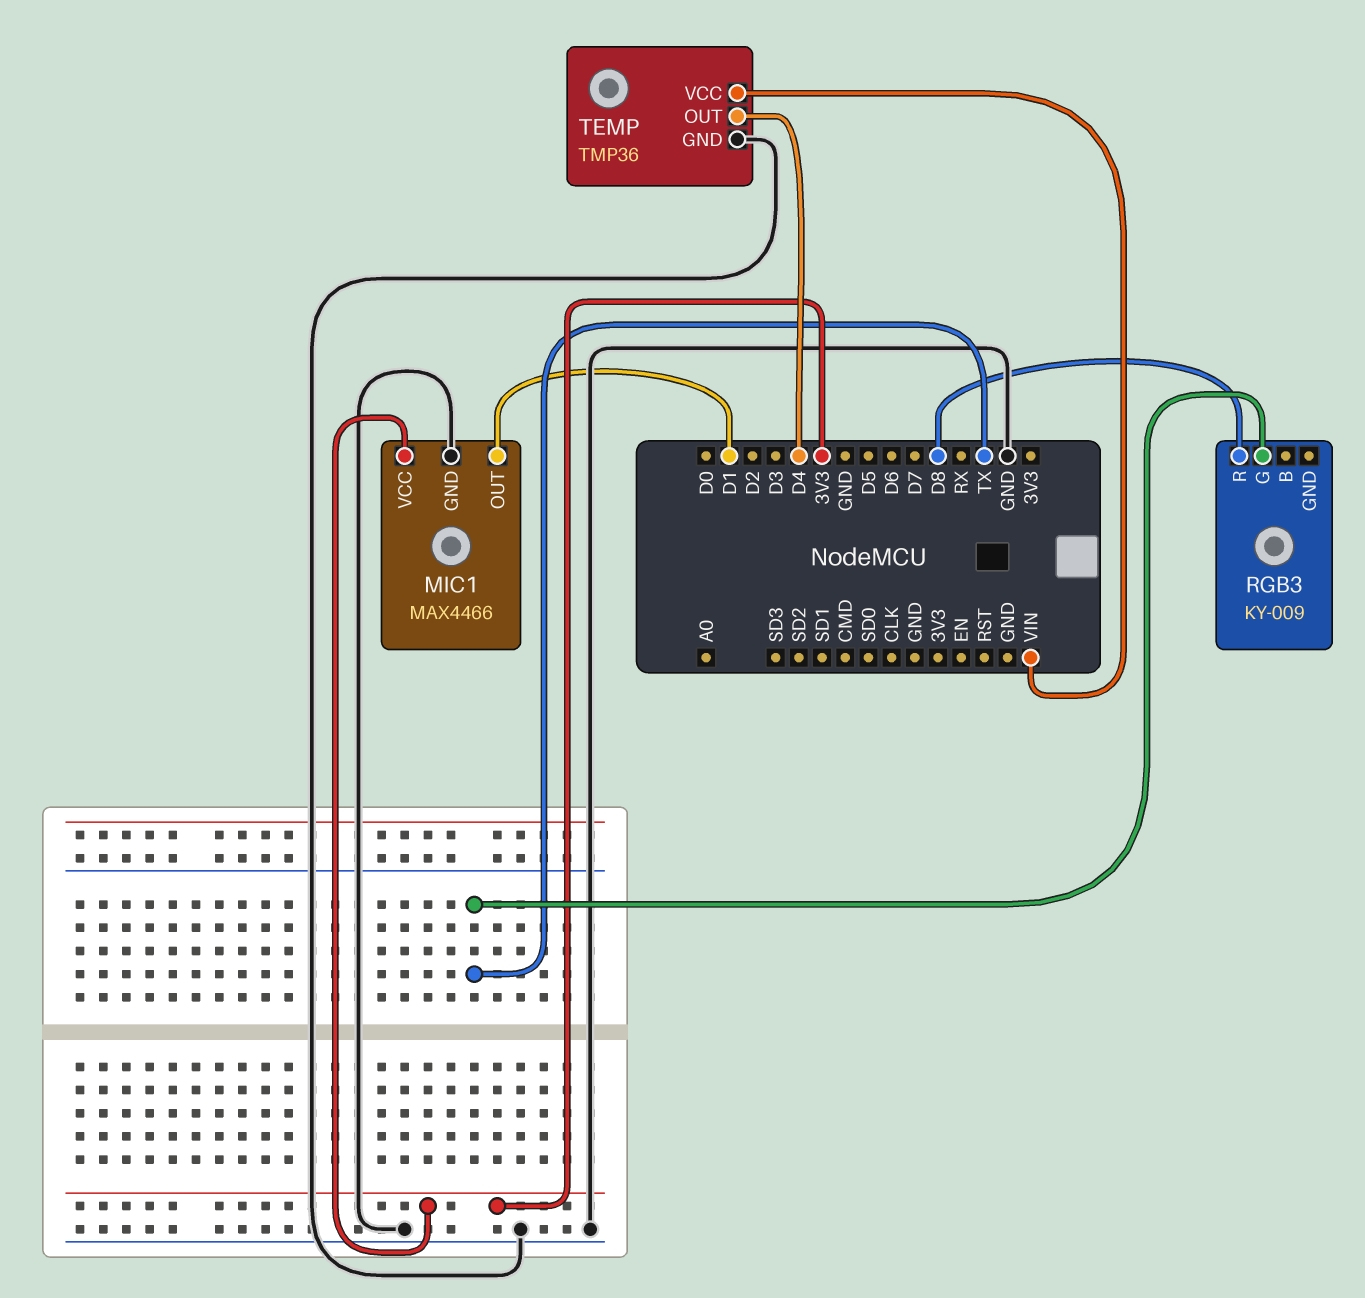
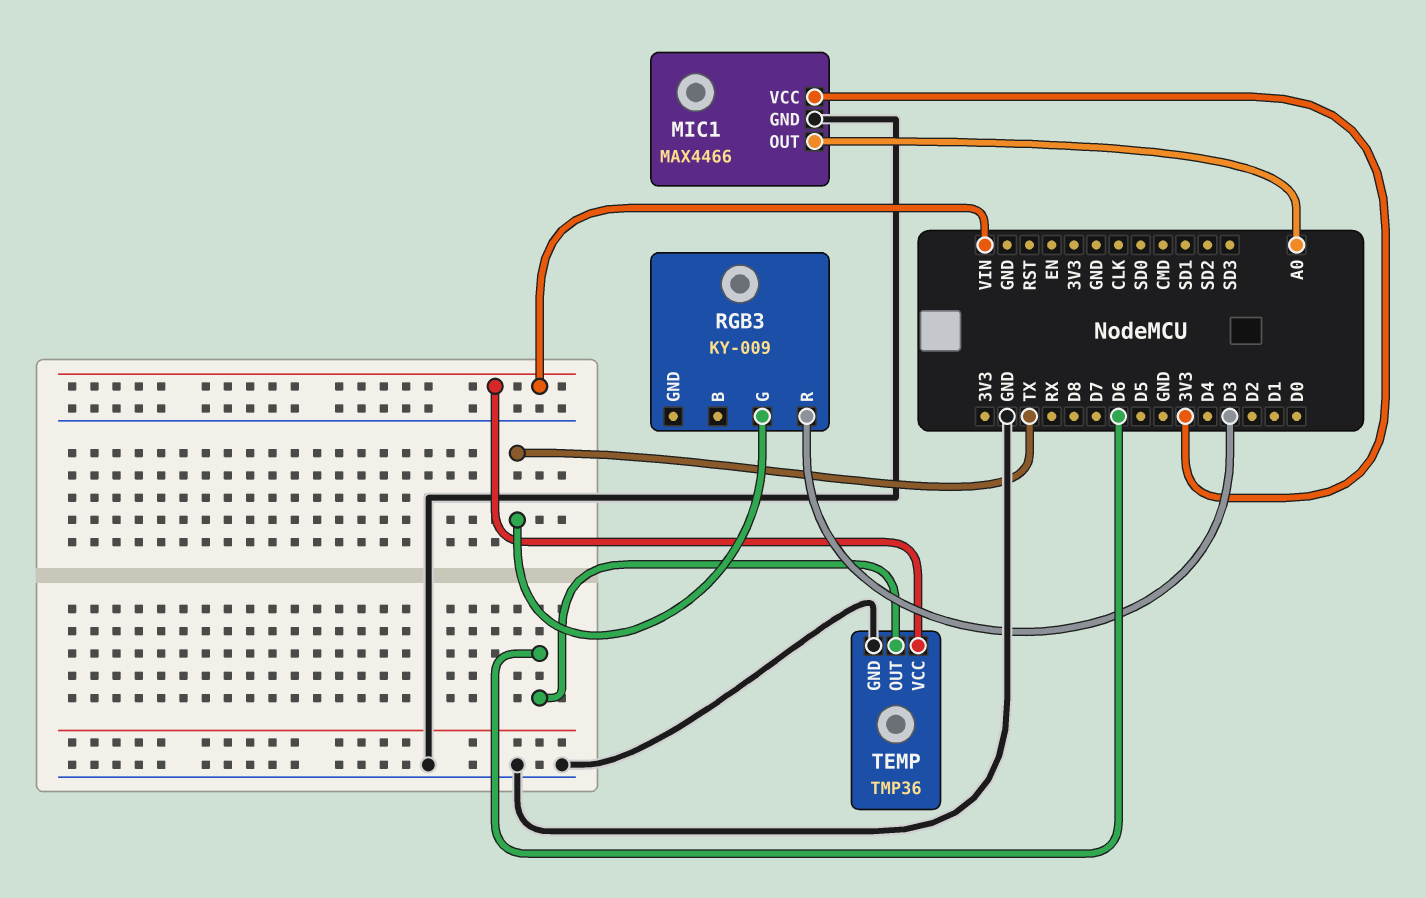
MIC1 pin OUT: D1 -> A0
RGB3 pin R: D8 -> D3
TEMP pin OUT: D4 -> D6

